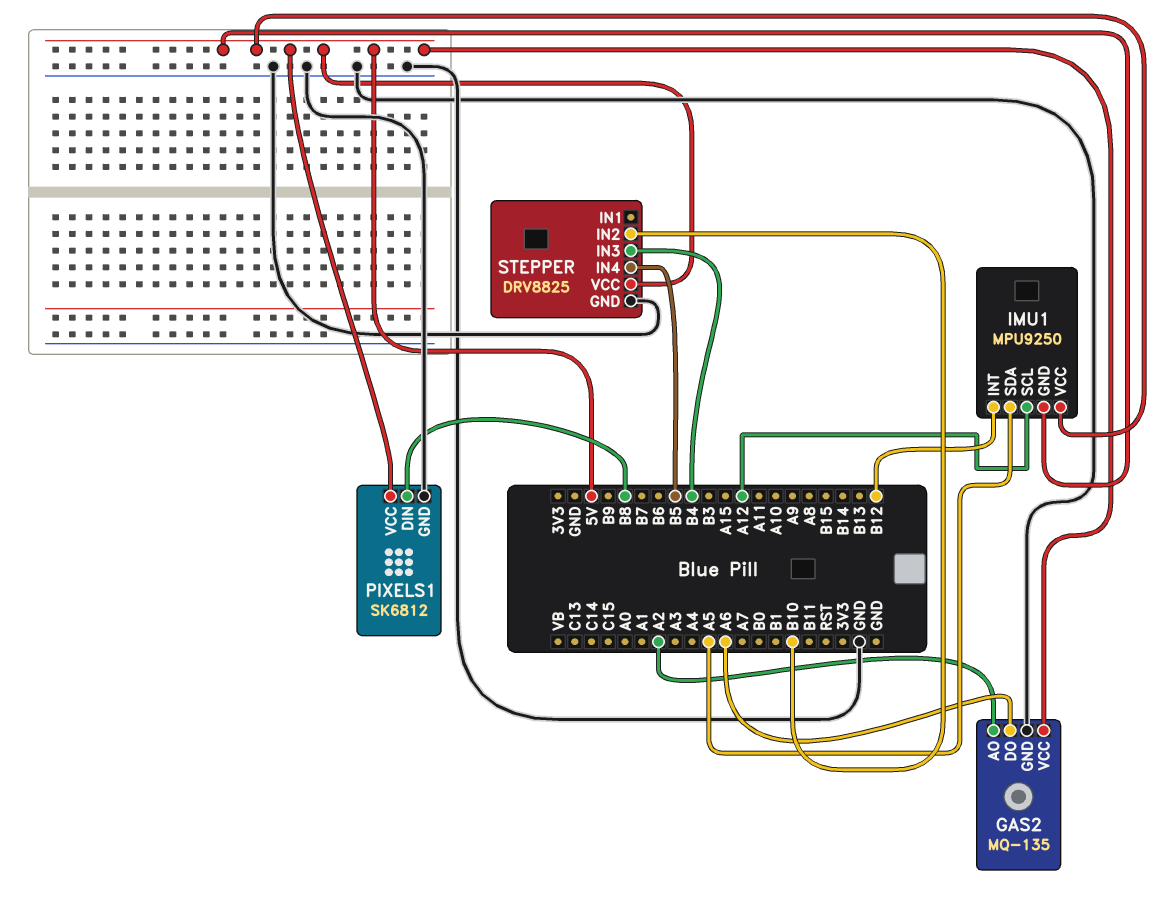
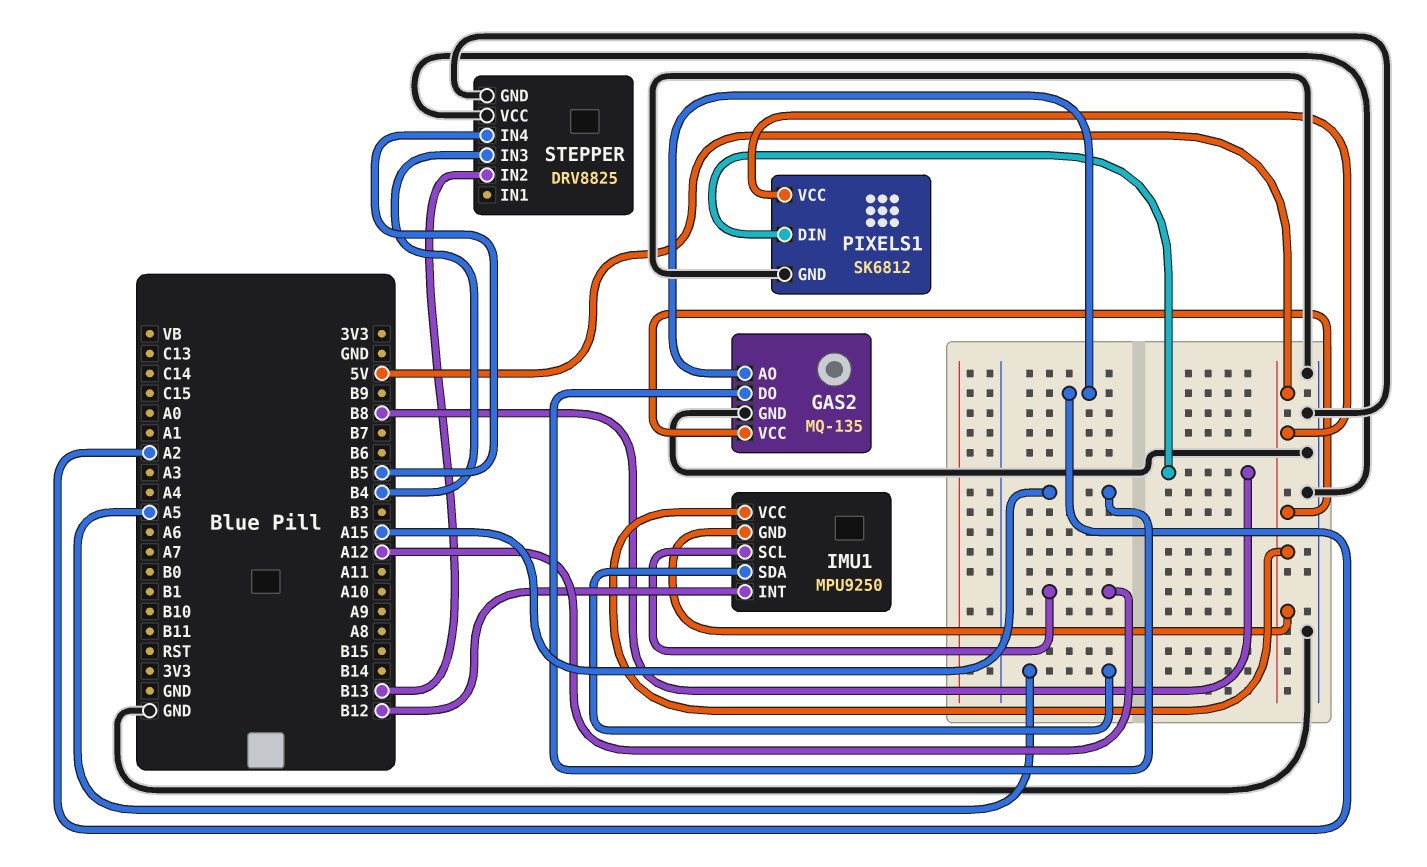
GAS2 pin DO: A6 -> A15
STEPPER pin IN2: B10 -> B13
STEPPER pin VCC: 5V -> GND

